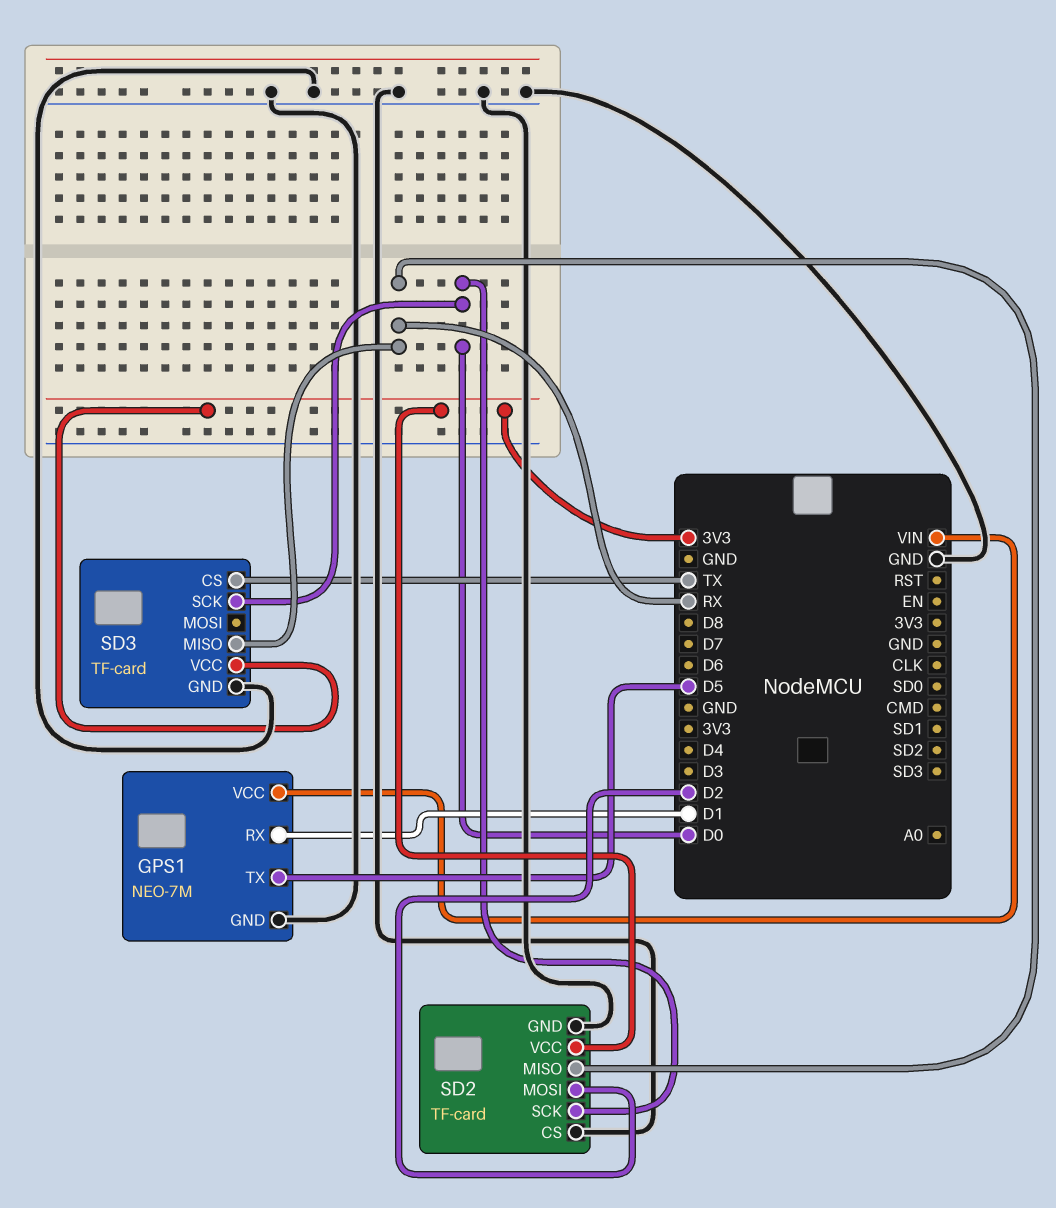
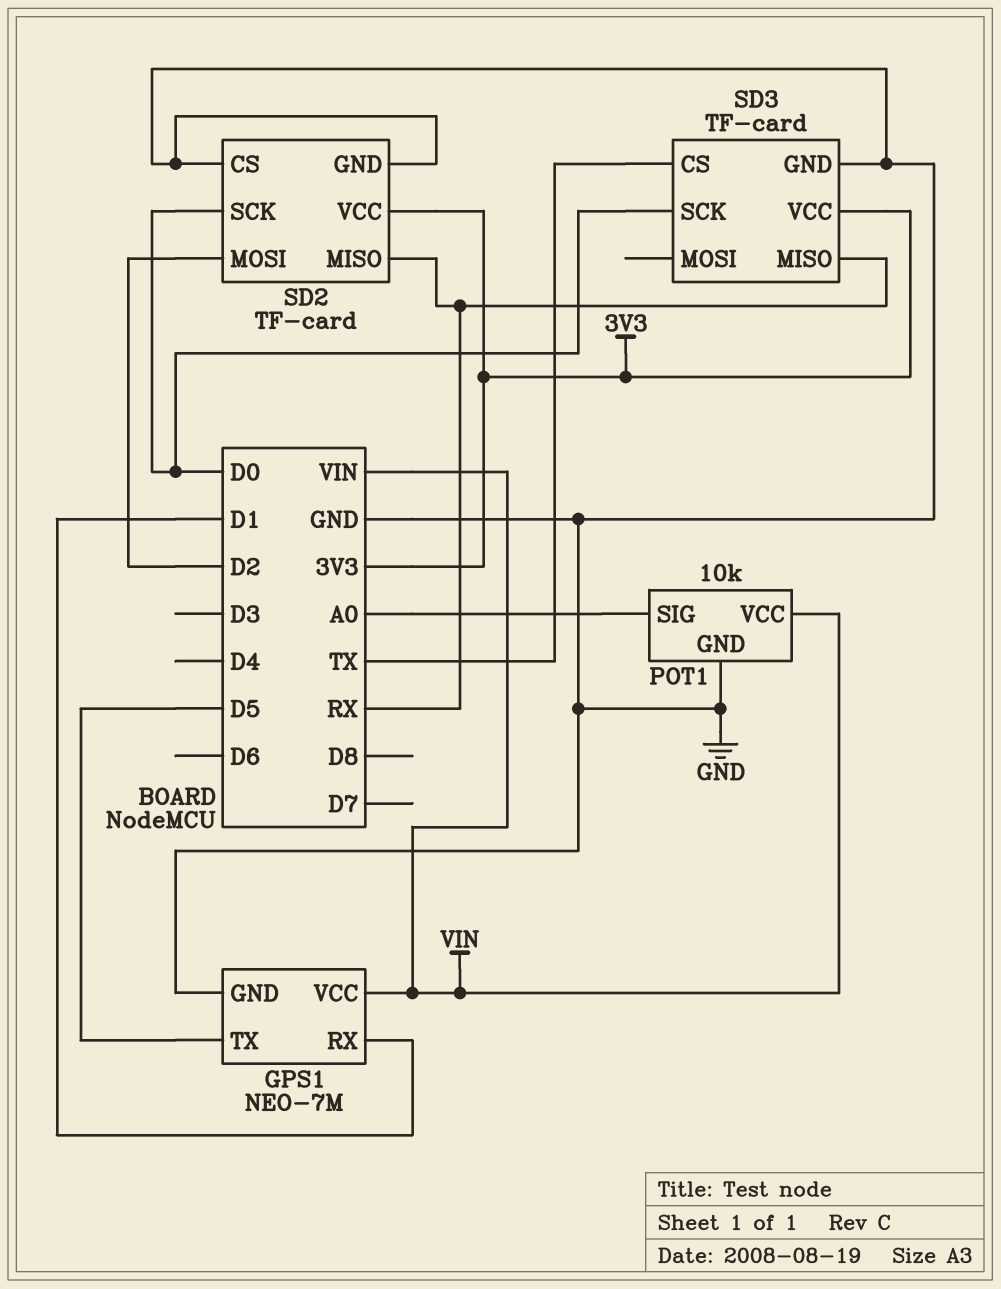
POT1: none -> 10k
POT1 pin GND: none -> GND
POT1 pin SIG: none -> A0
POT1 pin VCC: none -> VIN

